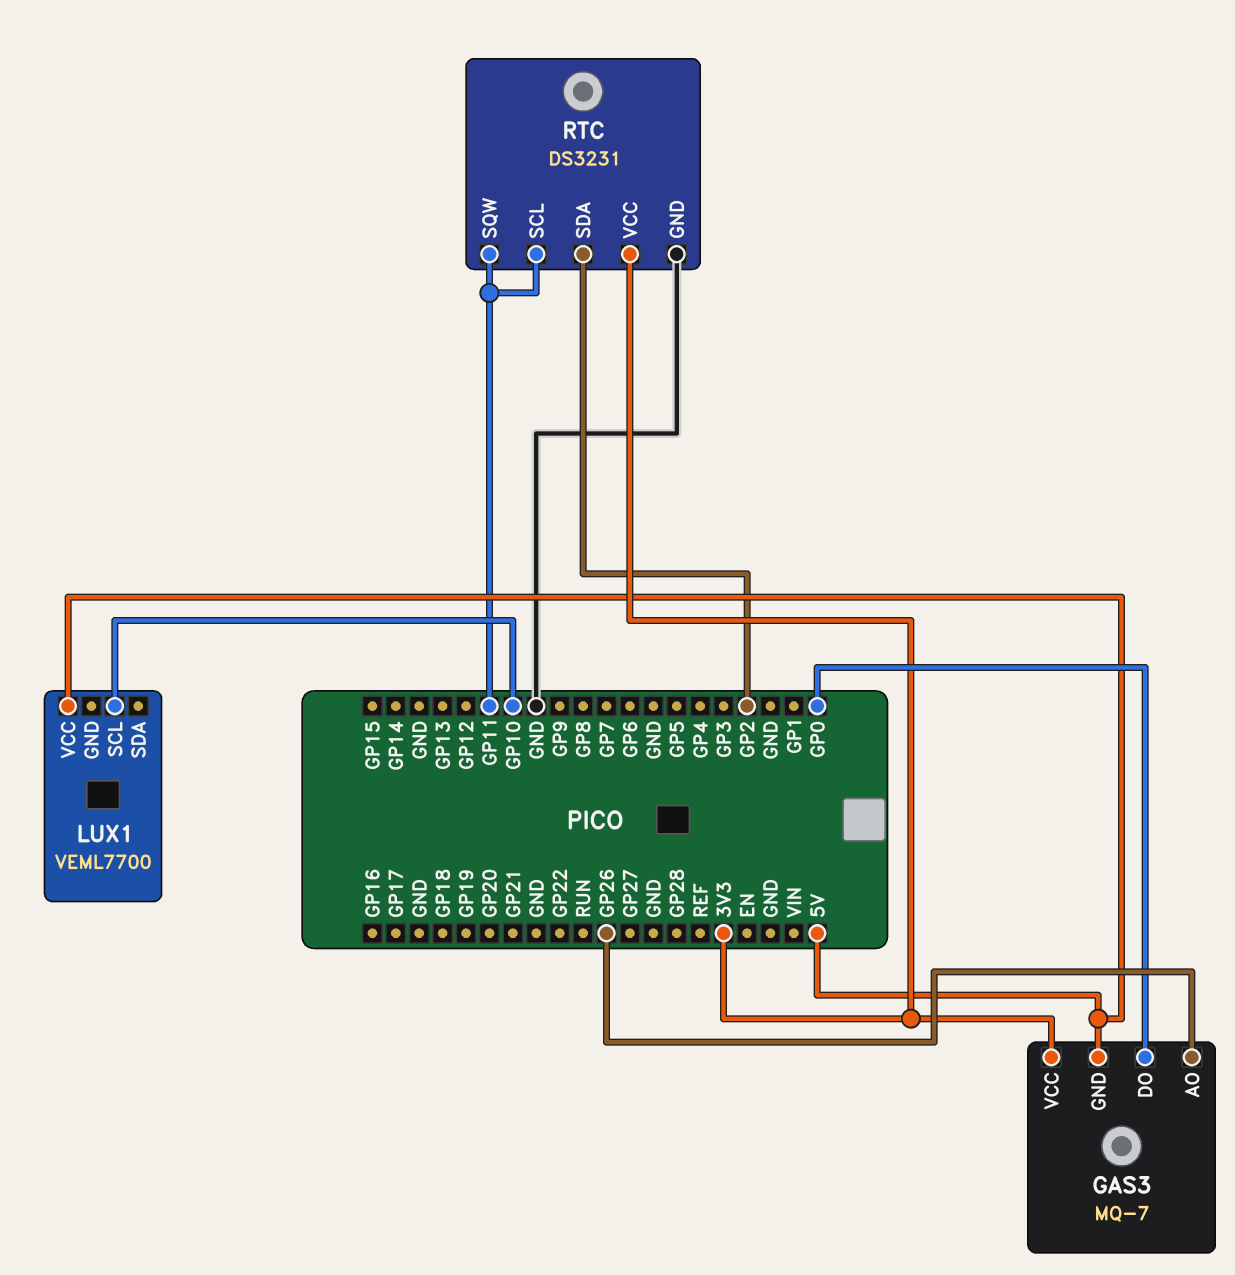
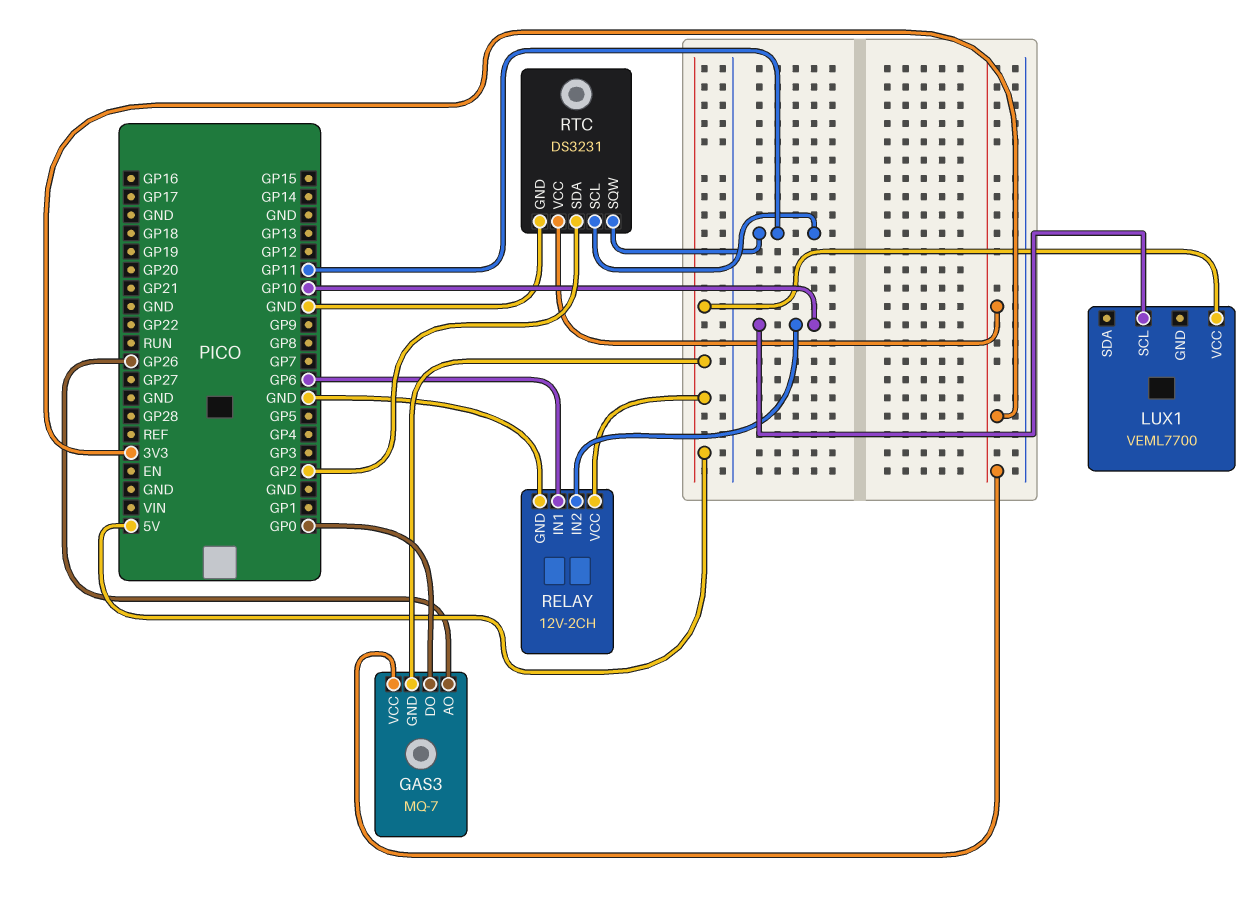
RELAY: none -> 12V-2CH
RELAY pin GND: none -> GND
RELAY pin IN1: none -> GP6
RELAY pin IN2: none -> GP10
RELAY pin VCC: none -> 5V

